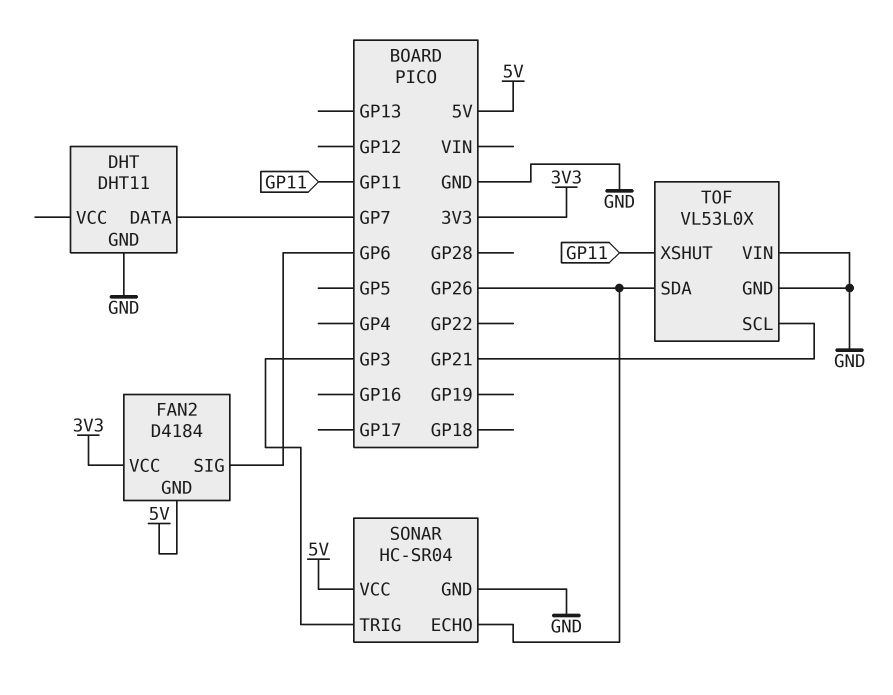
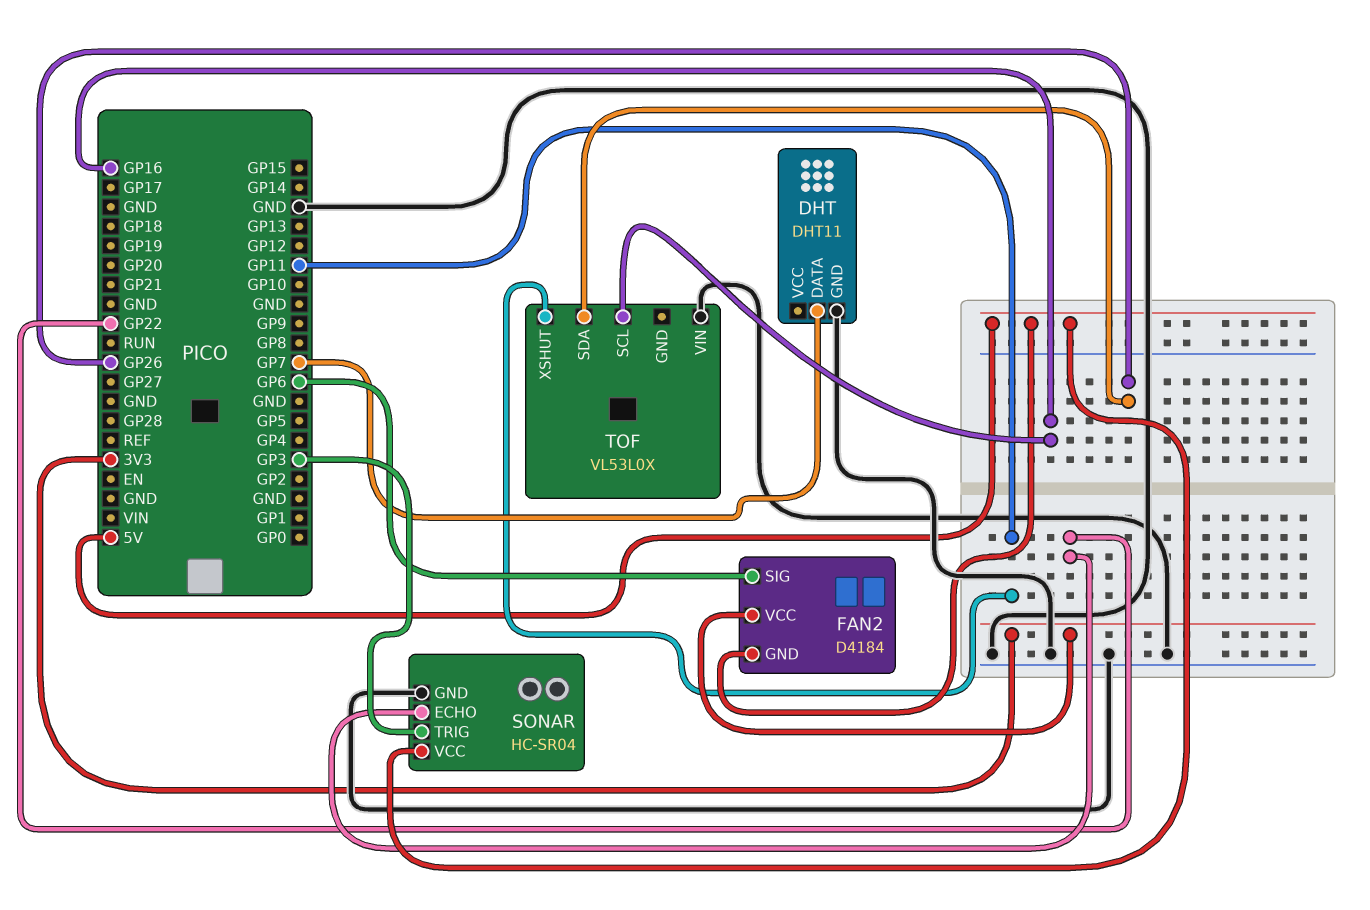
SONAR pin ECHO: GP26 -> GP22
TOF pin GND: GND -> none
TOF pin SCL: GP21 -> GP16

